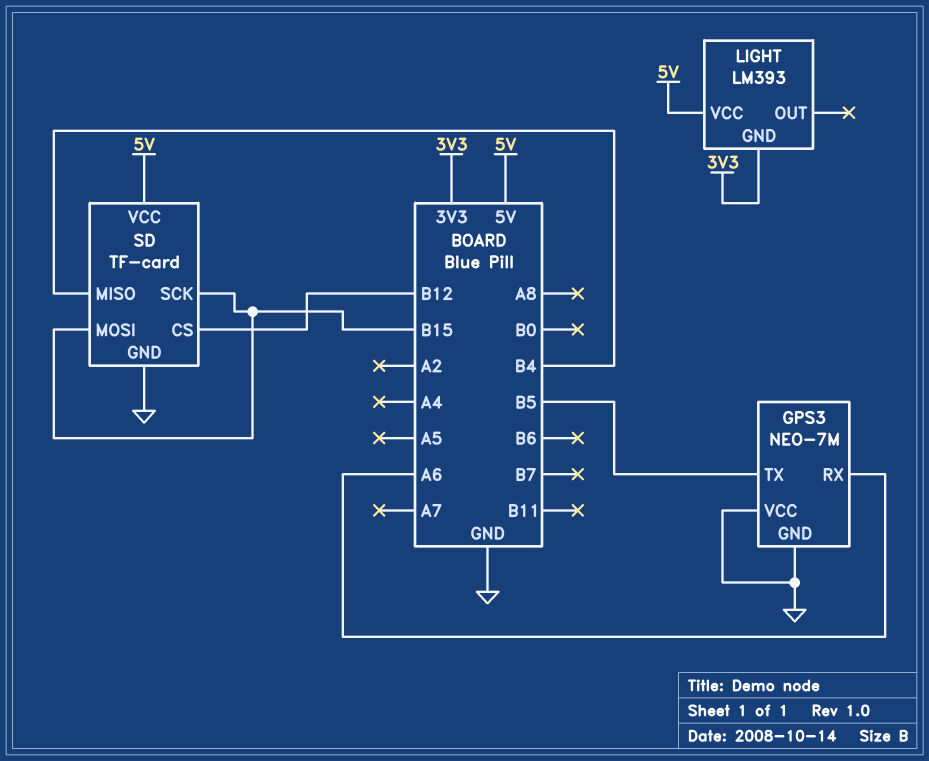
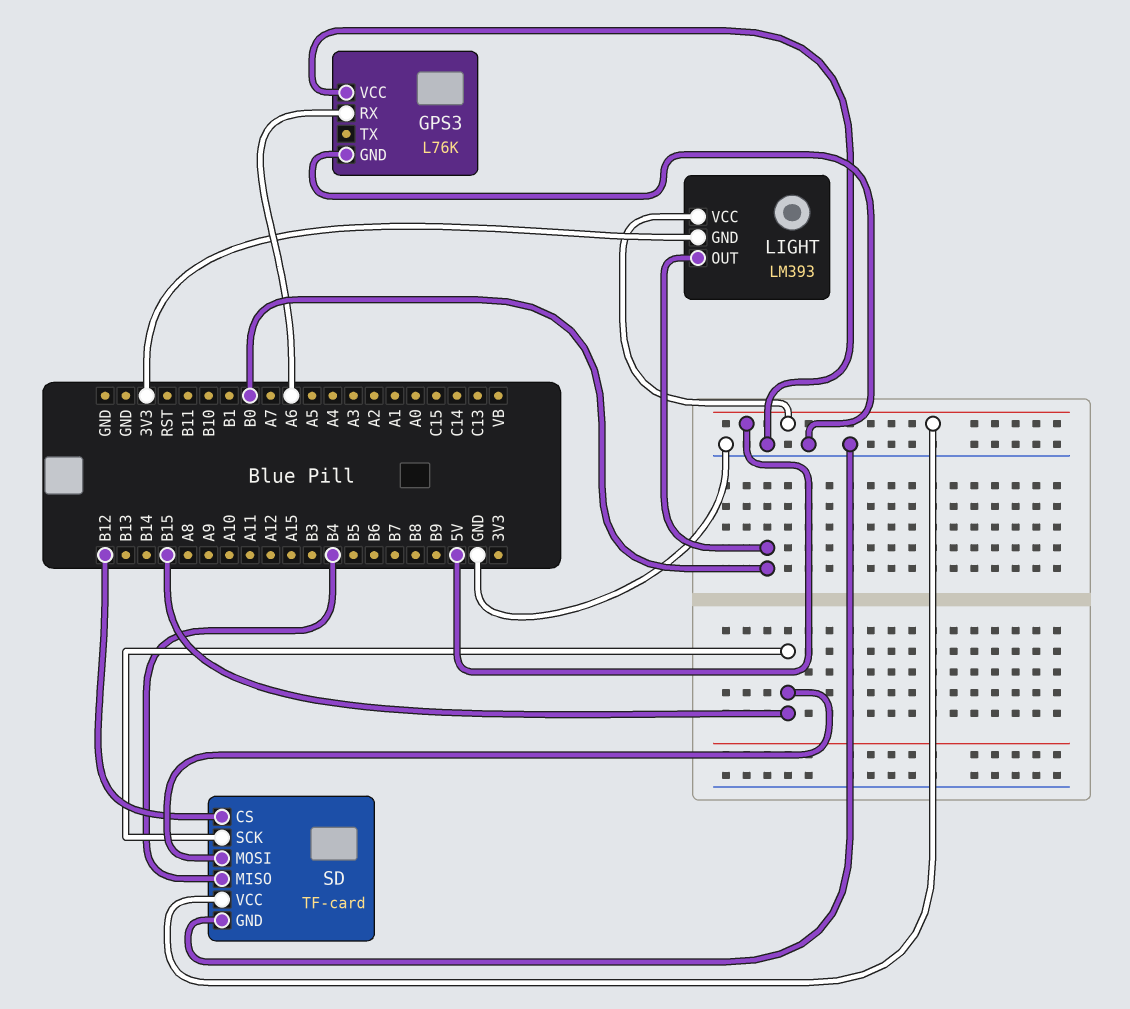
GPS3: NEO-7M -> L76K
GPS3 pin TX: B5 -> none
LIGHT pin OUT: none -> B0

